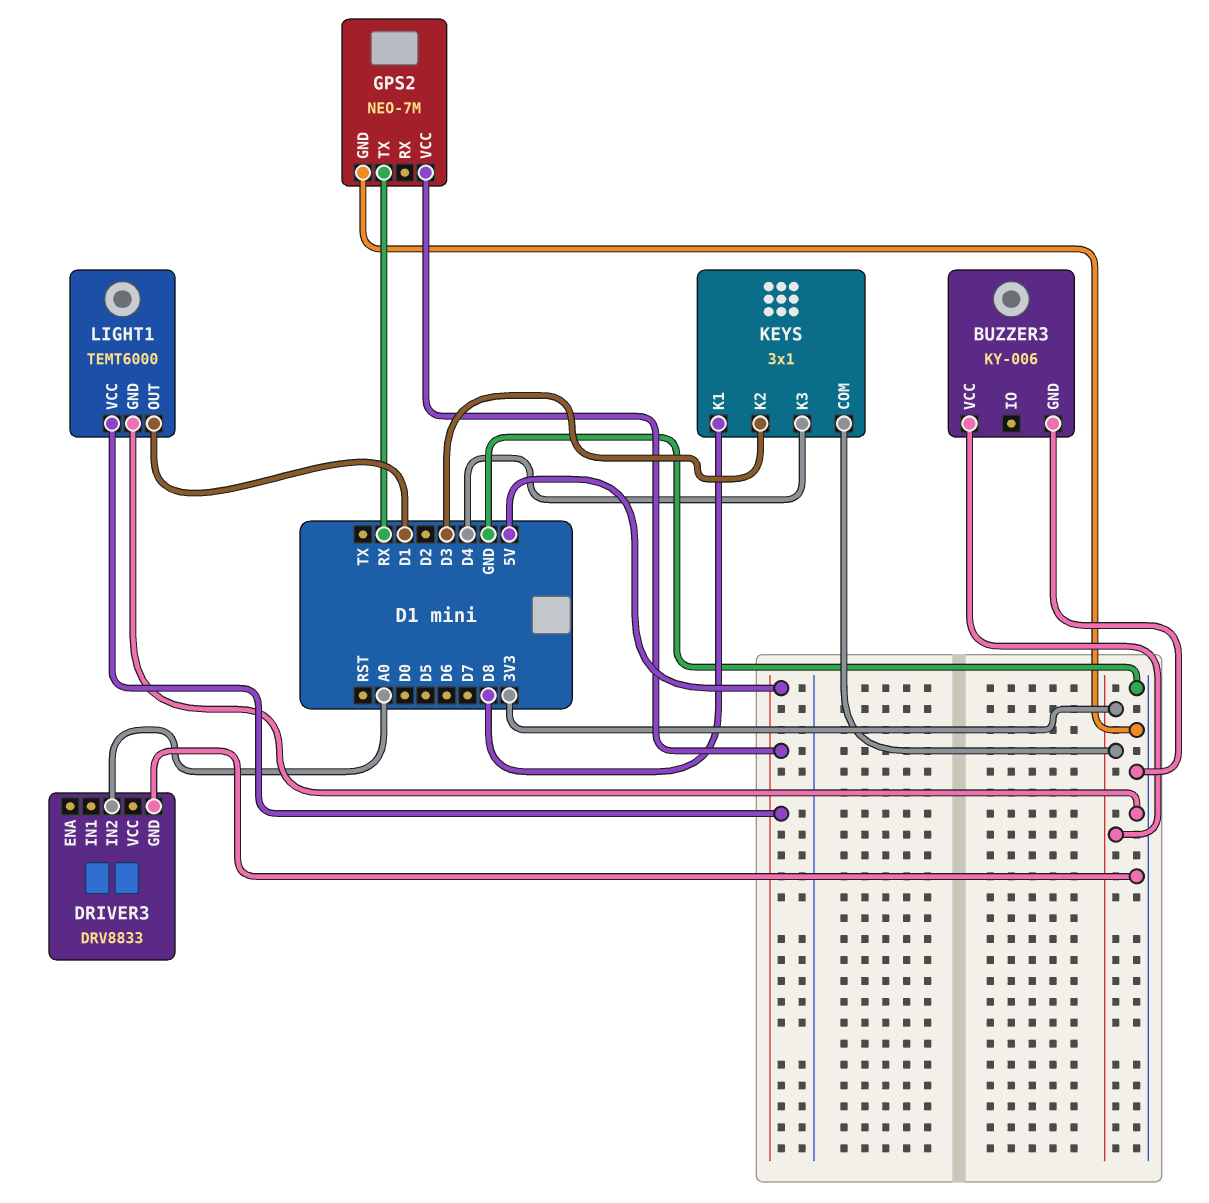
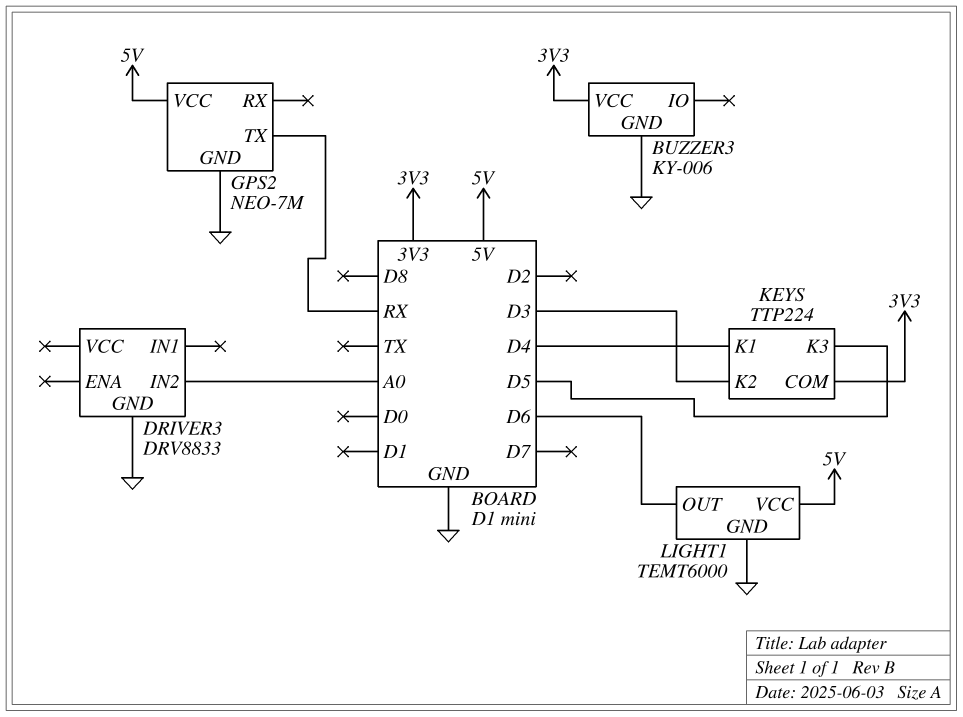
KEYS: 3x1 -> TTP224
KEYS pin K1: D8 -> D4
KEYS pin K3: D4 -> D5
LIGHT1 pin OUT: D1 -> D6

